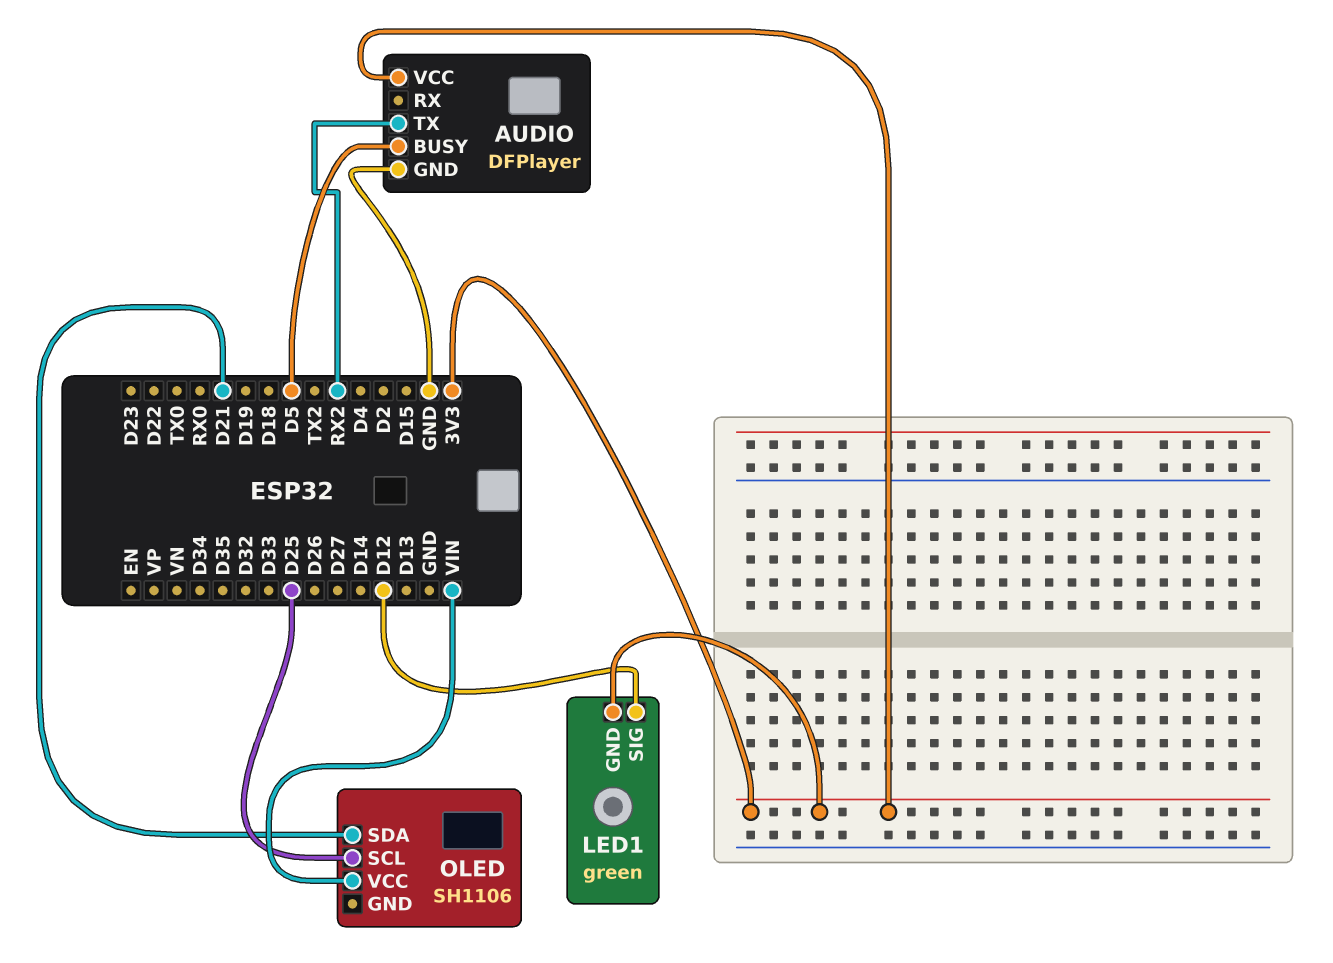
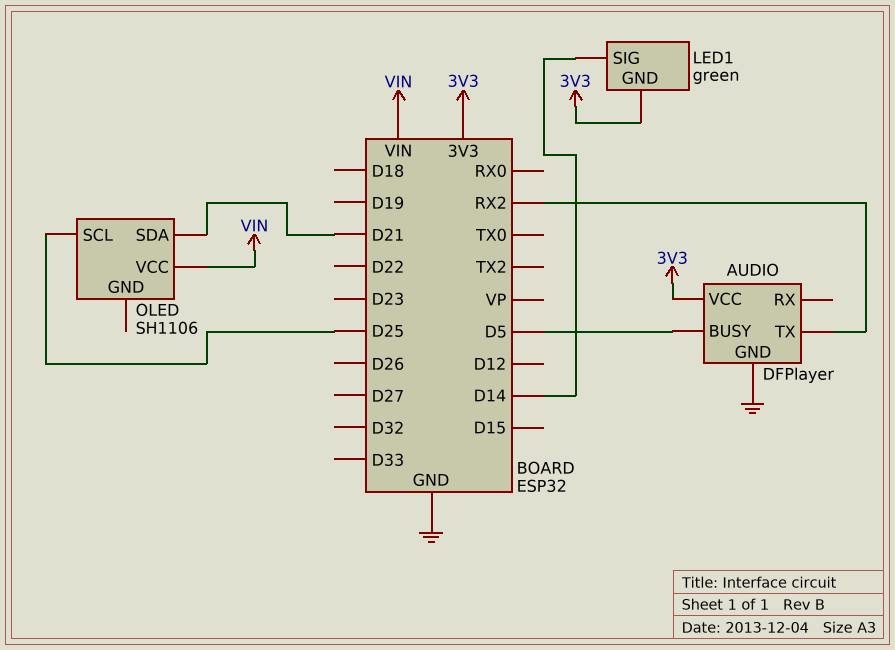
LED1 pin SIG: D12 -> D14

